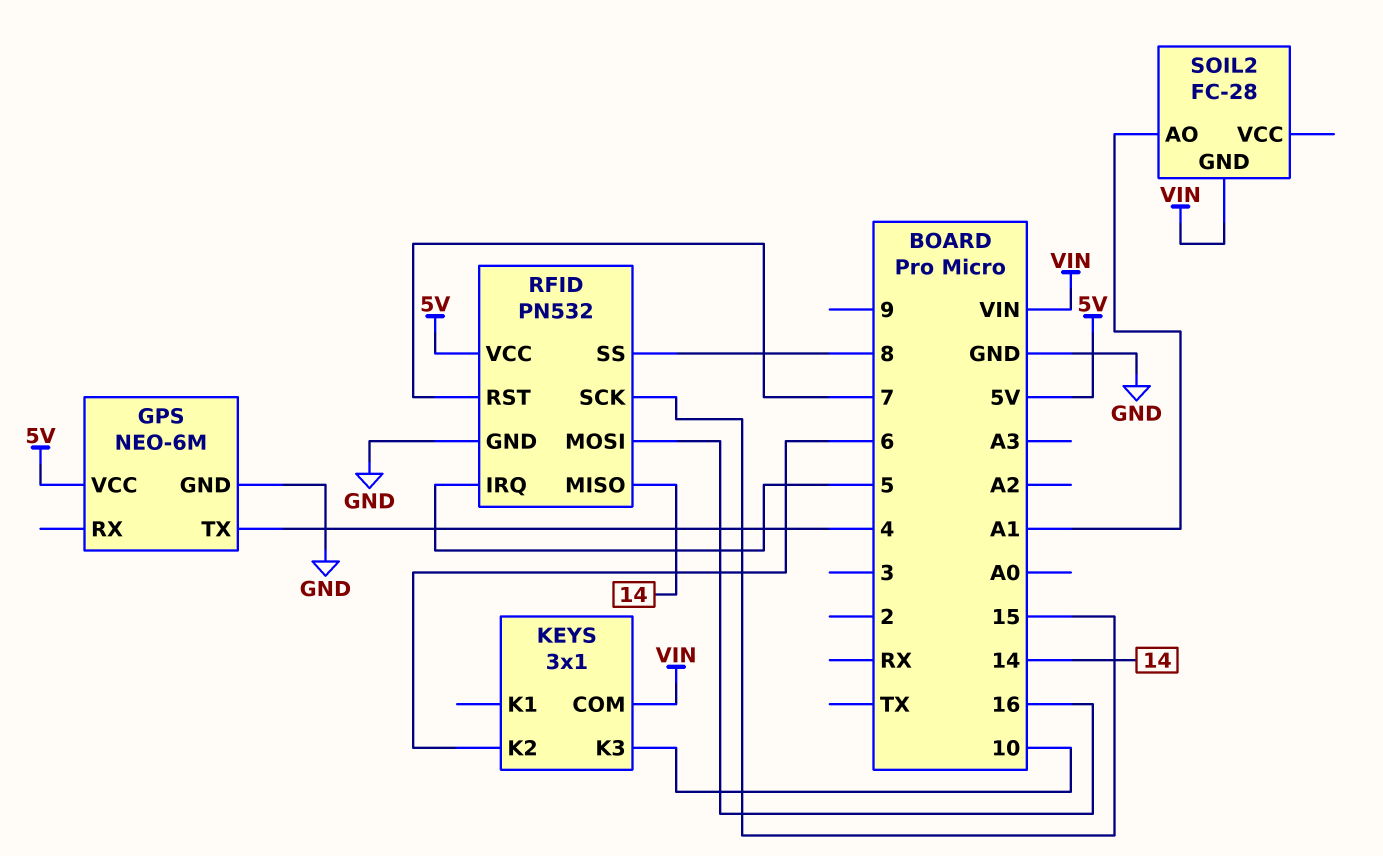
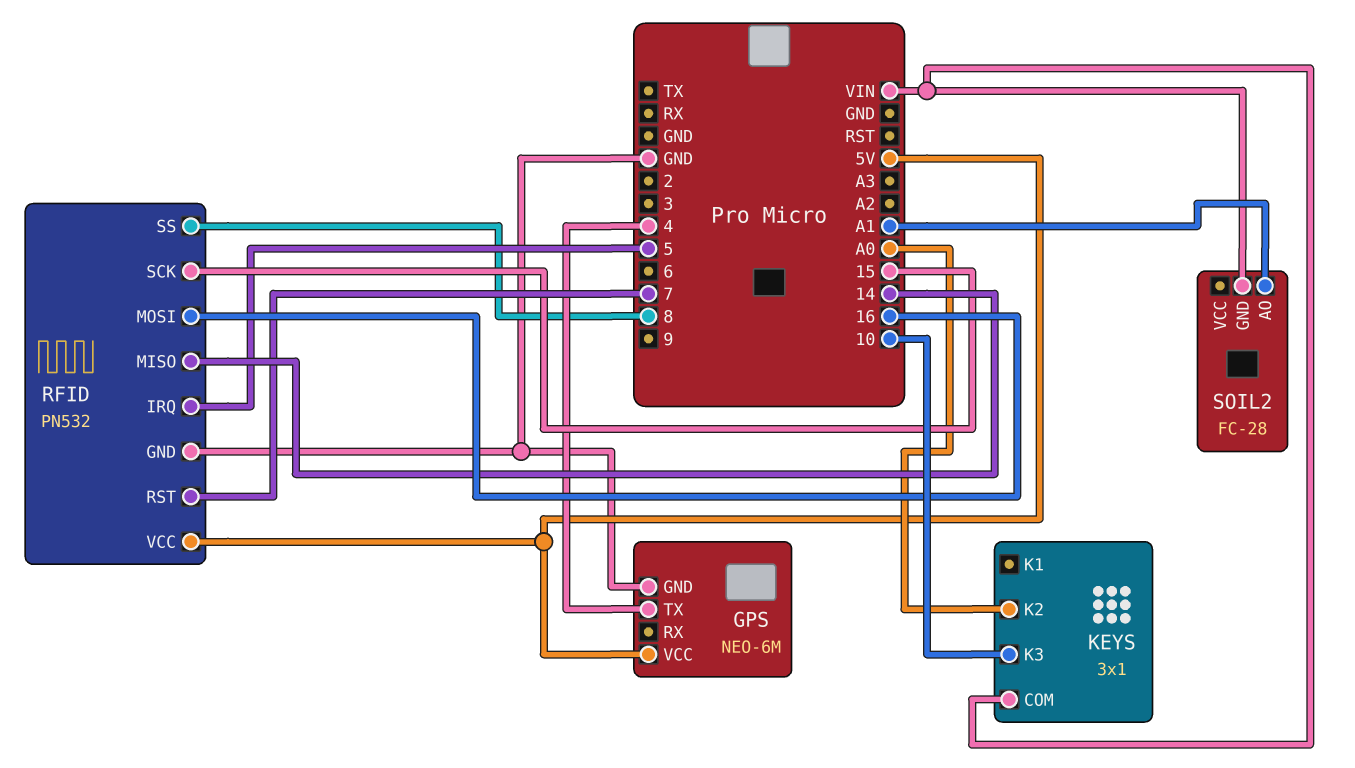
KEYS pin K2: 6 -> A0

